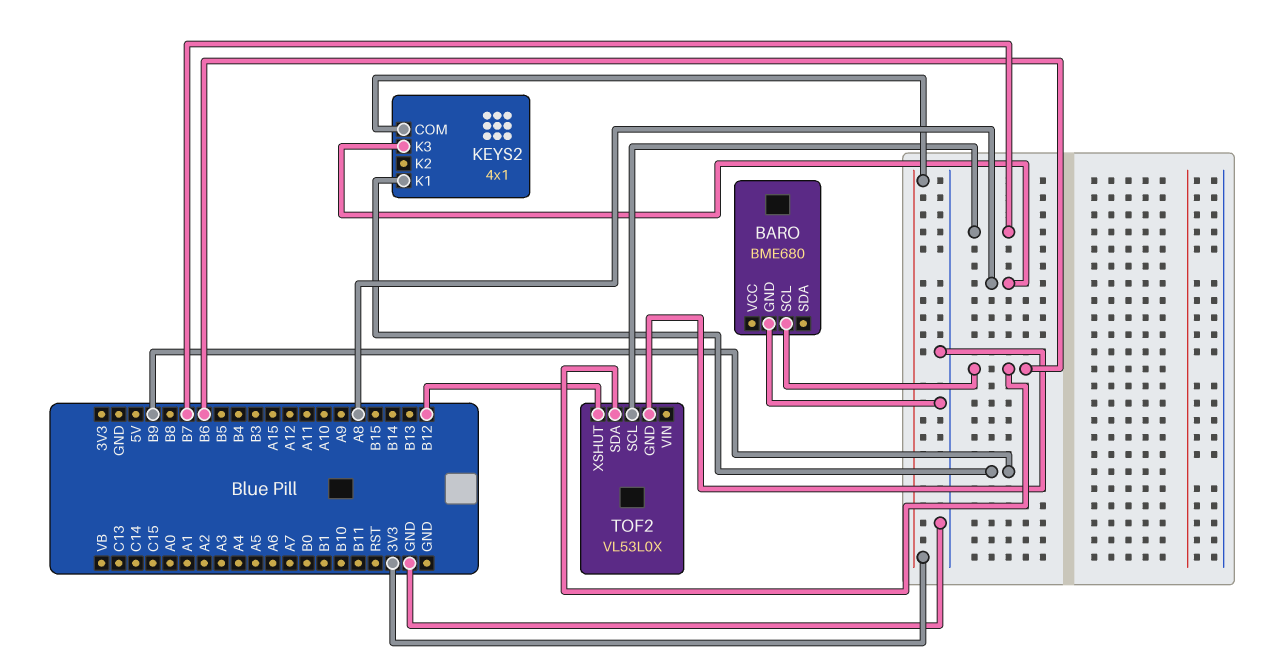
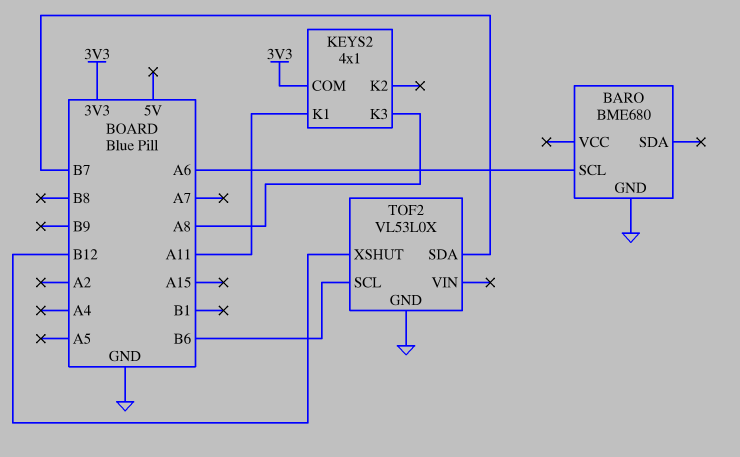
BARO pin SCL: B6 -> A6
KEYS2 pin K1: B9 -> A11
TOF2 pin SCL: B7 -> B6
TOF2 pin SDA: B6 -> B7

